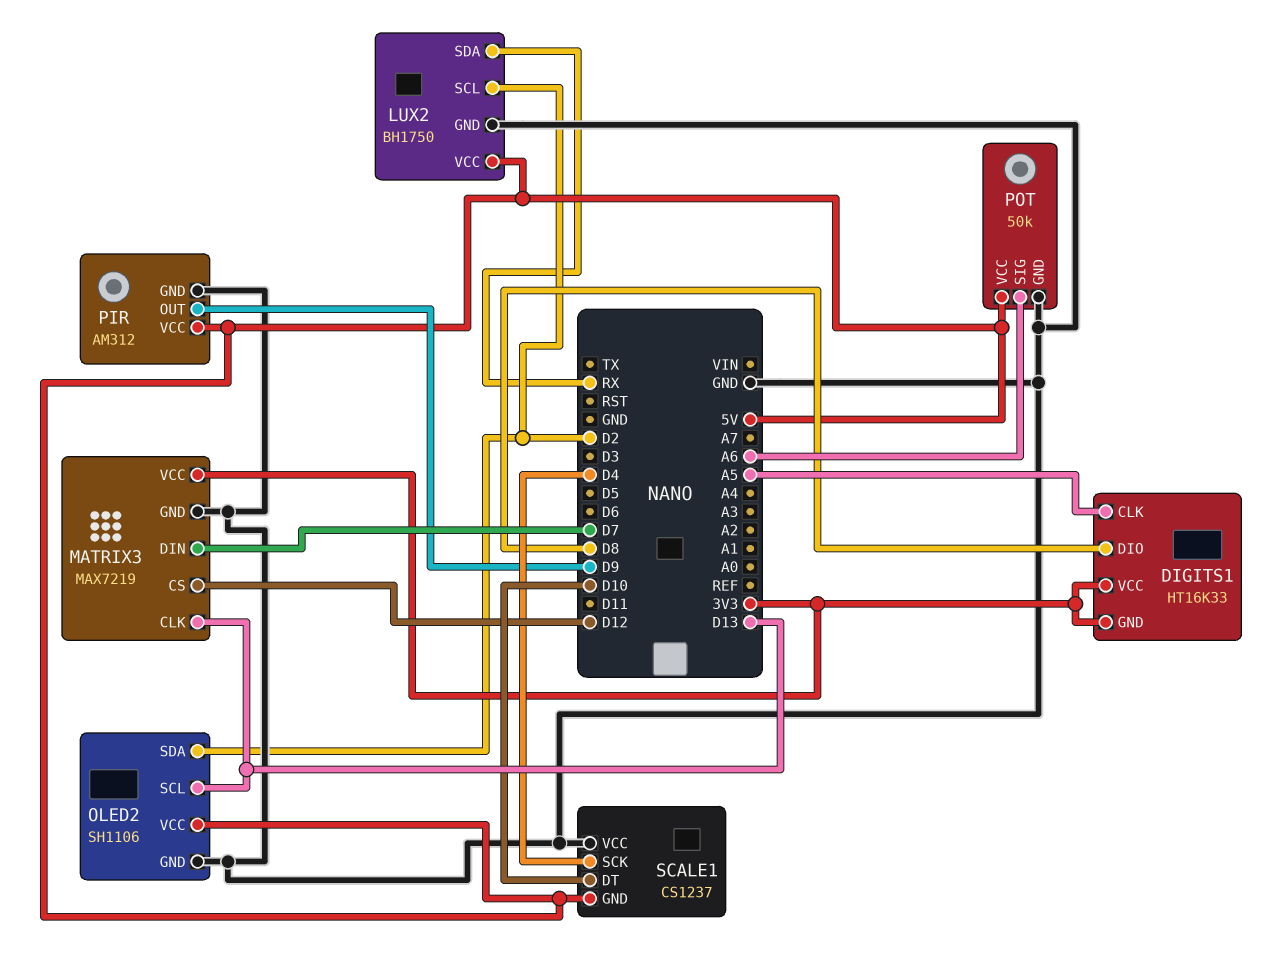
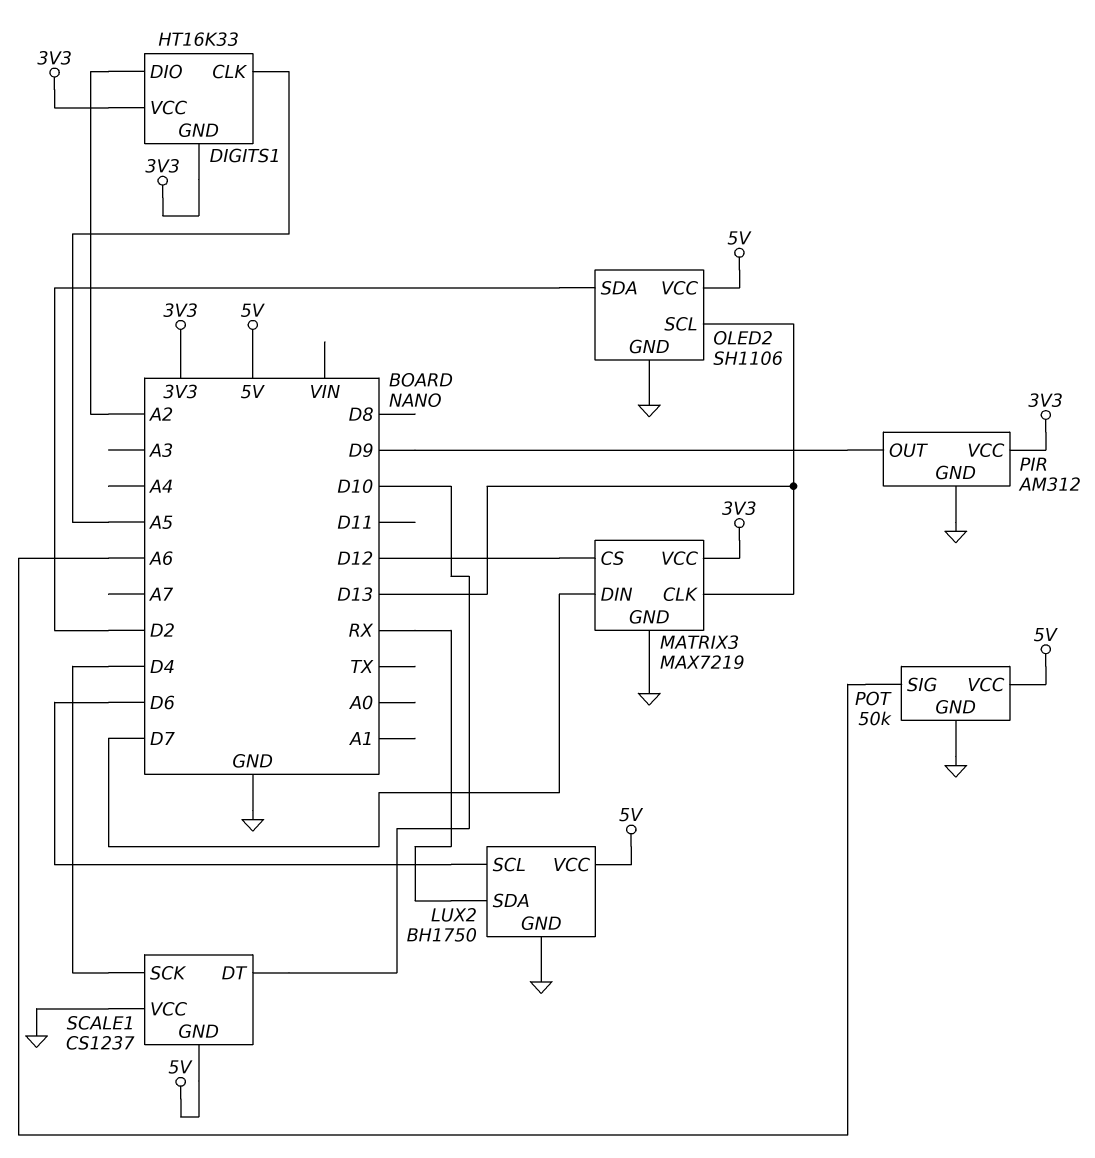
DIGITS1 pin DIO: D8 -> A2
LUX2 pin SCL: D2 -> D6
PIR pin VCC: 5V -> 3V3

